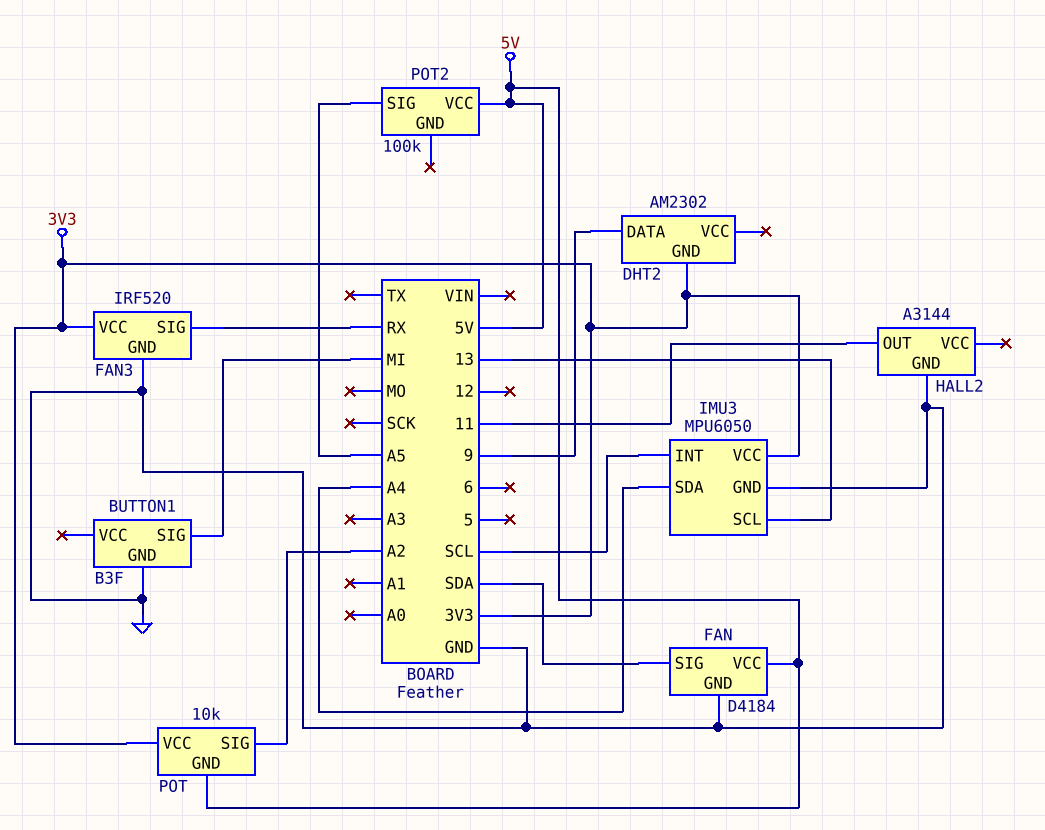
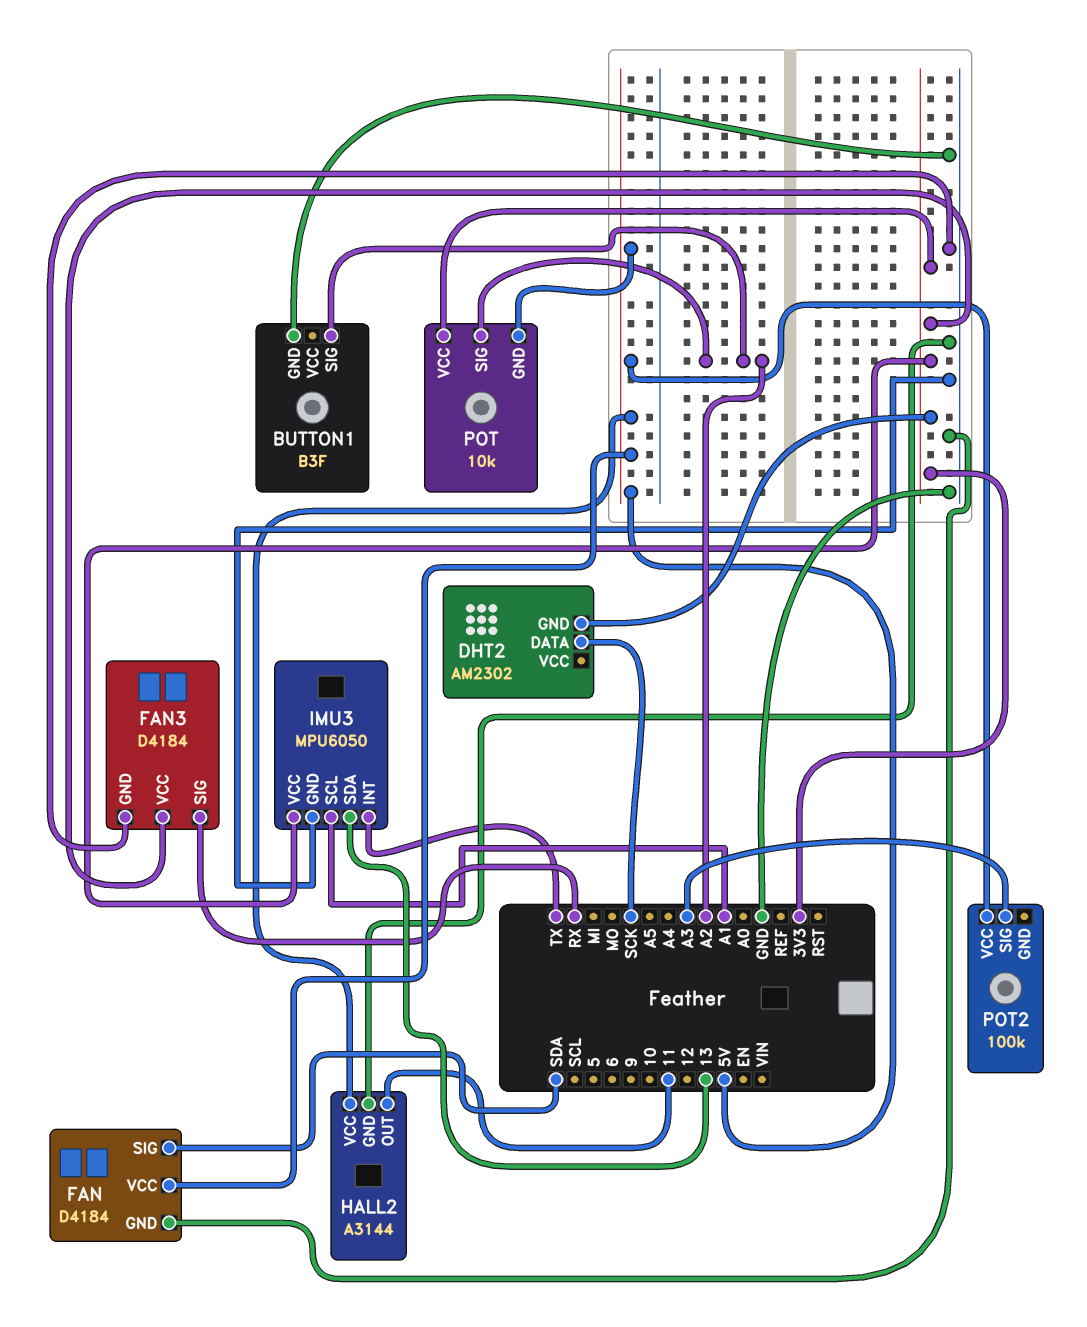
BUTTON1 pin SIG: MI -> A2
DHT2 pin DATA: 9 -> SCK
FAN3: IRF520 -> D4184
HALL2 pin VCC: none -> 5V
IMU3 pin INT: SCL -> TX
IMU3 pin SCL: 13 -> A1
IMU3 pin SDA: A4 -> 13
POT2 pin SIG: A5 -> A3

